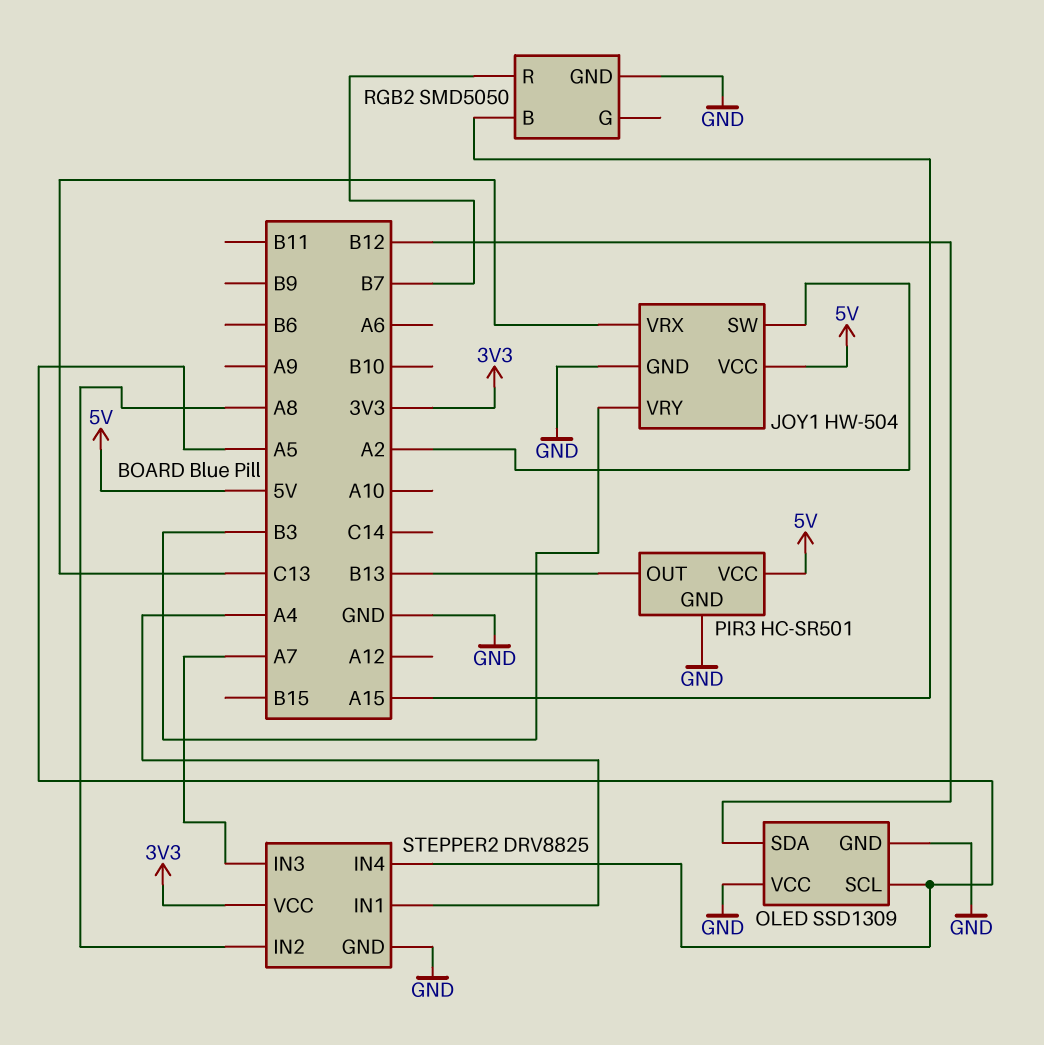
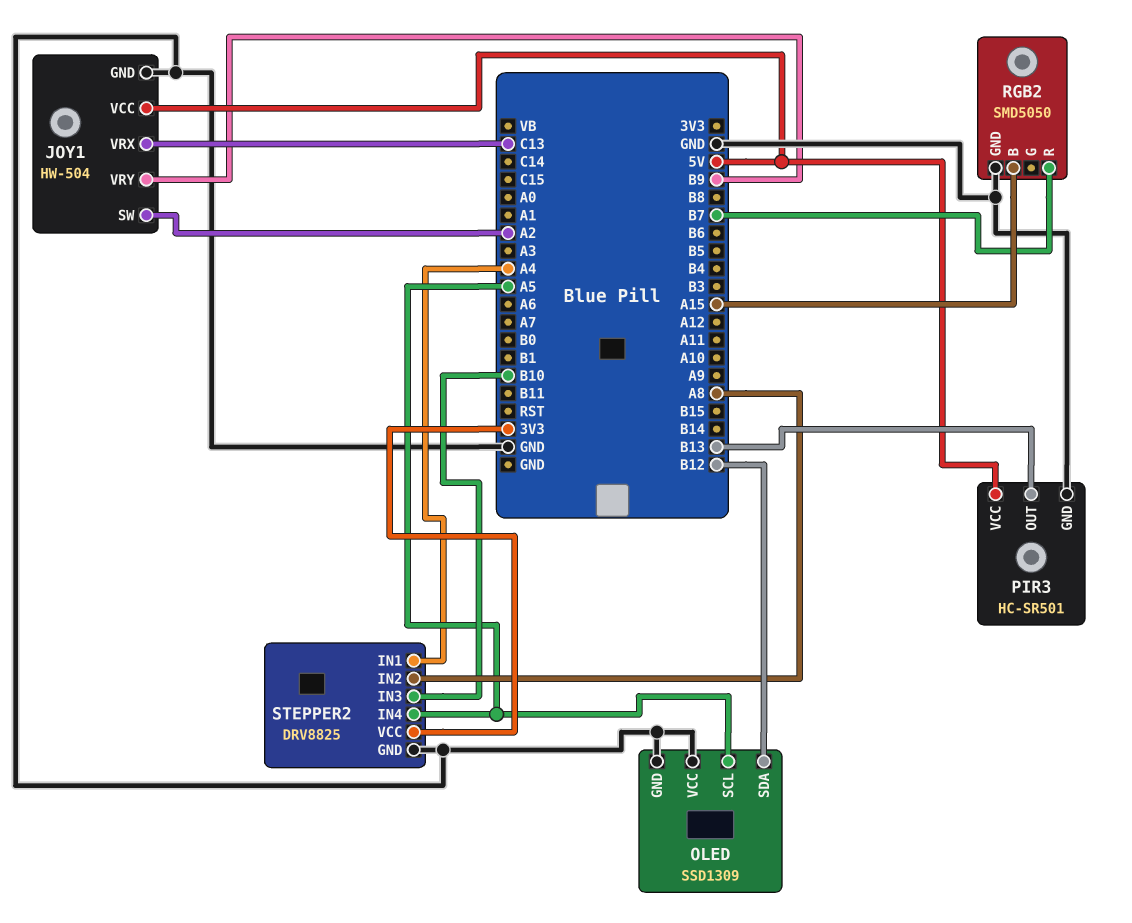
JOY1 pin VRY: B3 -> B9
STEPPER2 pin IN3: A7 -> B10

